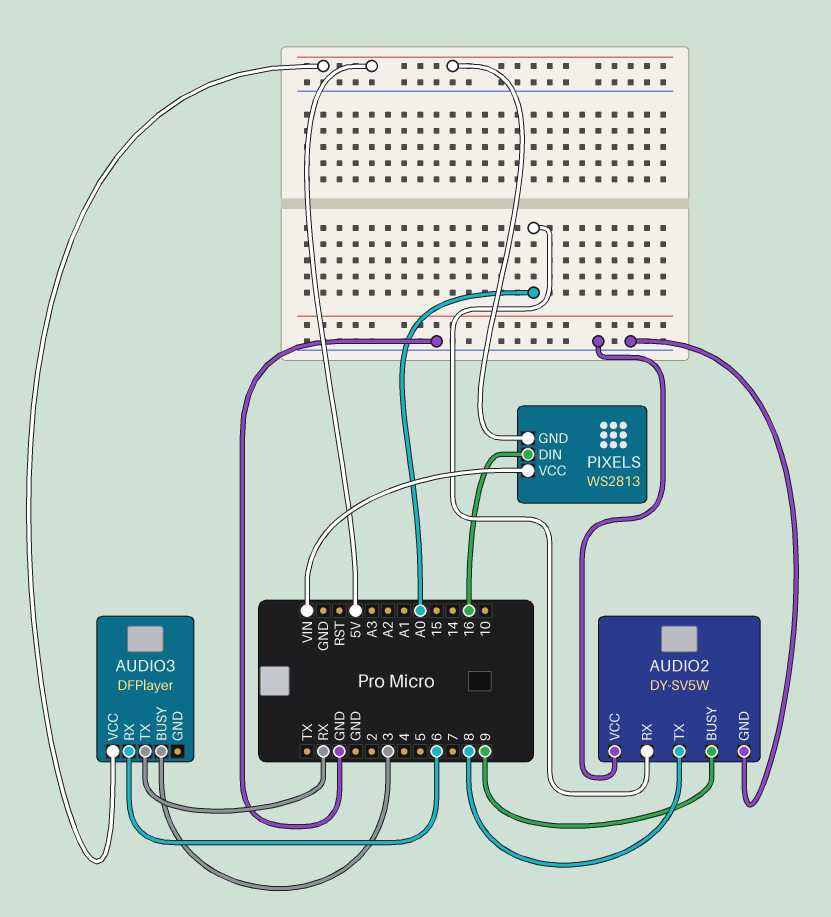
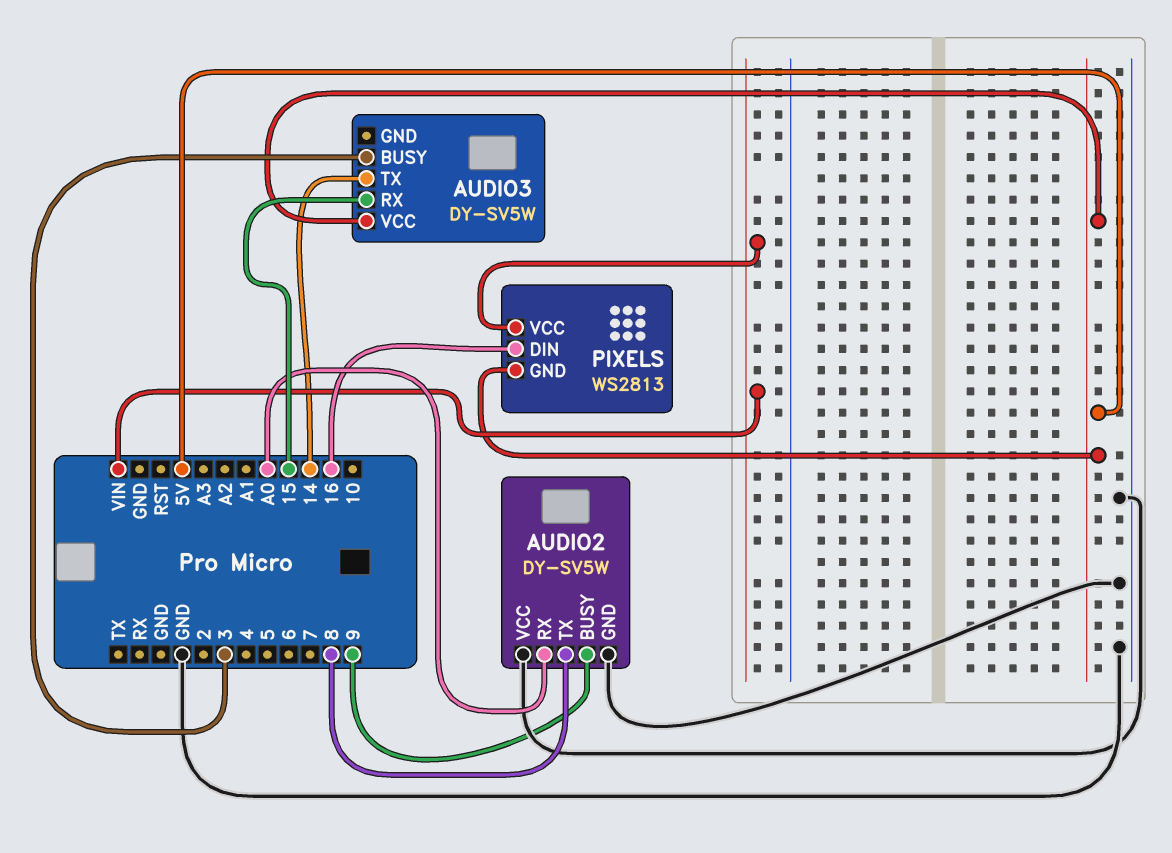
AUDIO3: DFPlayer -> DY-SV5W
AUDIO3 pin RX: 6 -> 15
AUDIO3 pin TX: RX -> 14

